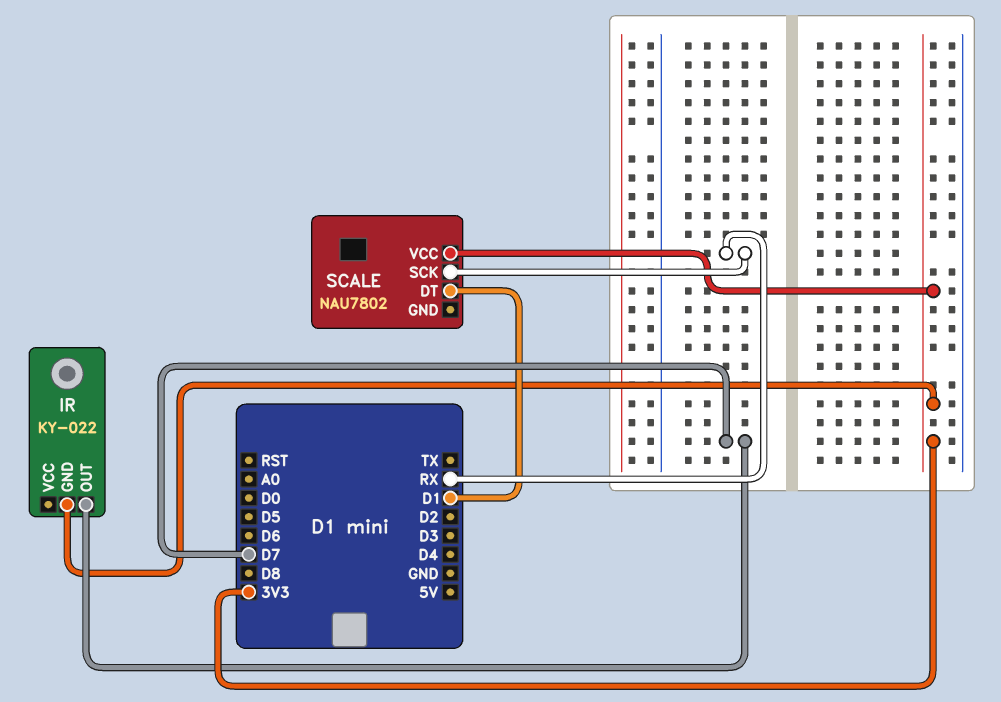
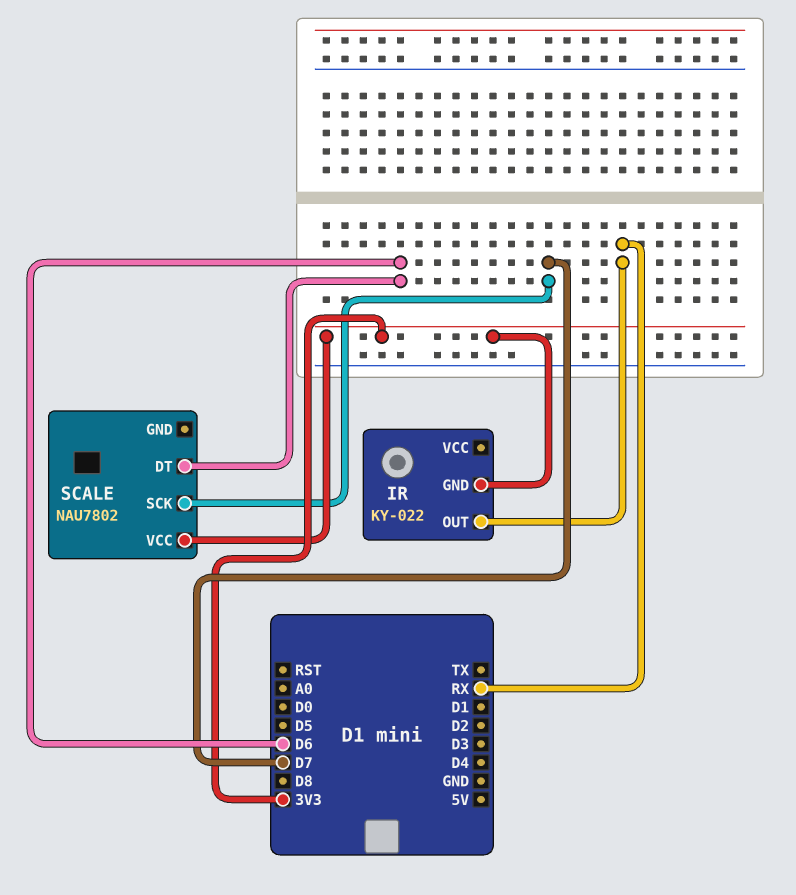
IR pin OUT: D7 -> RX
SCALE pin DT: D1 -> D6
SCALE pin SCK: RX -> D7

